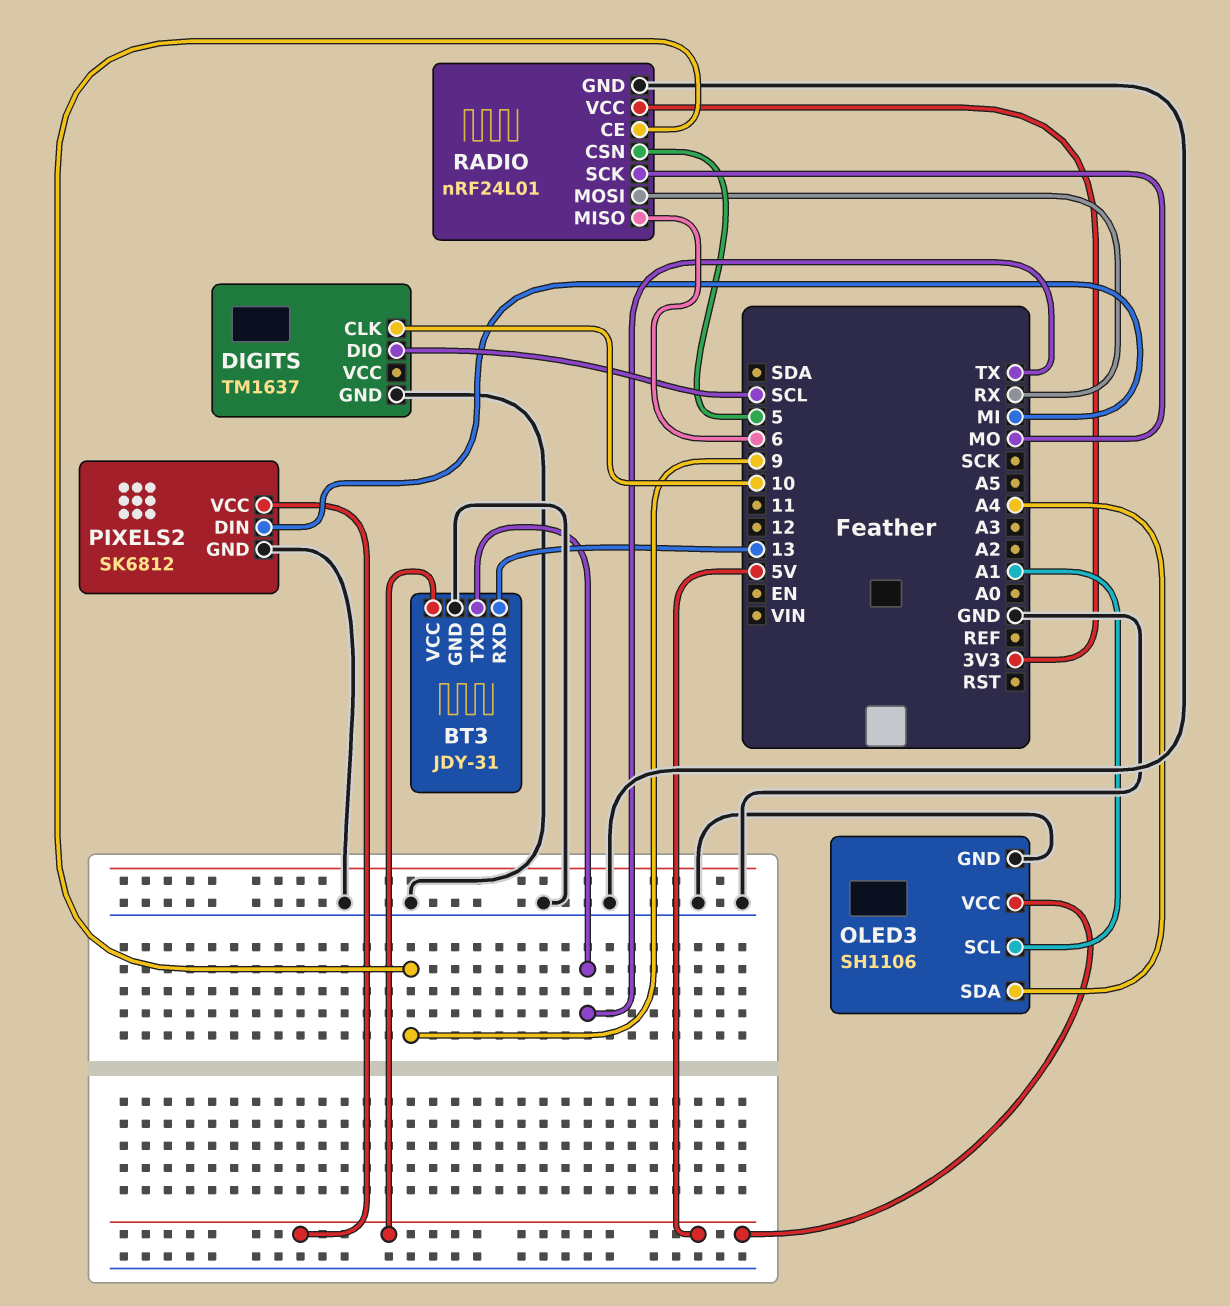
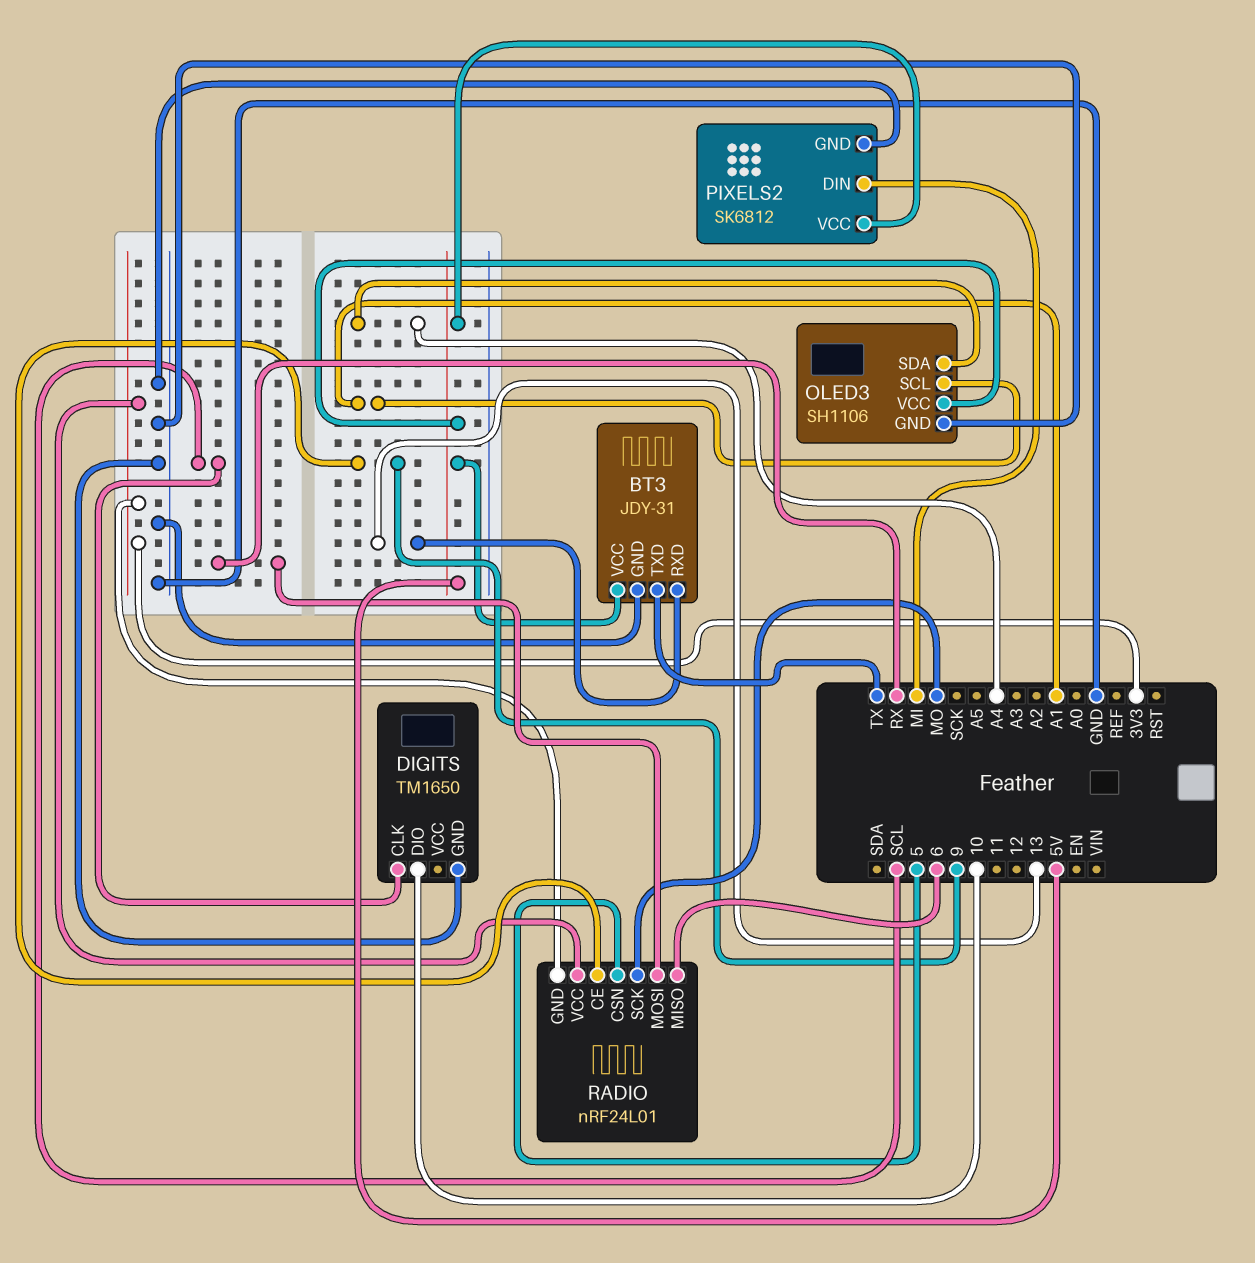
DIGITS: TM1637 -> TM1650
DIGITS pin CLK: 10 -> SCL
DIGITS pin DIO: SCL -> 10
RADIO pin GND: GND -> 3V3

